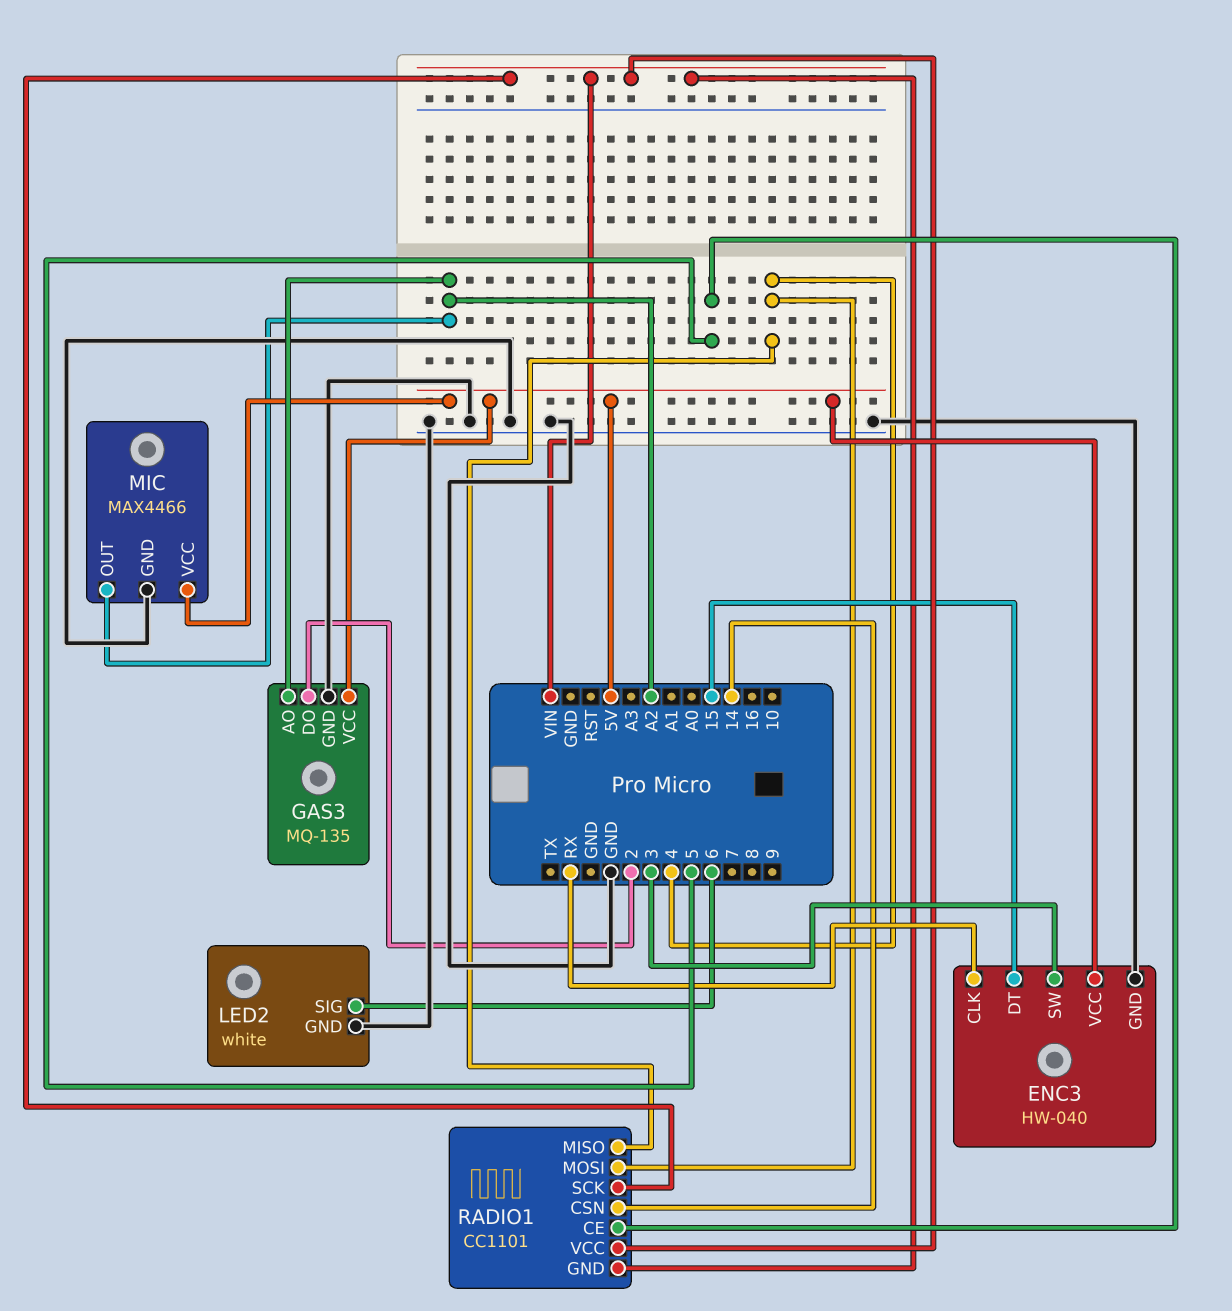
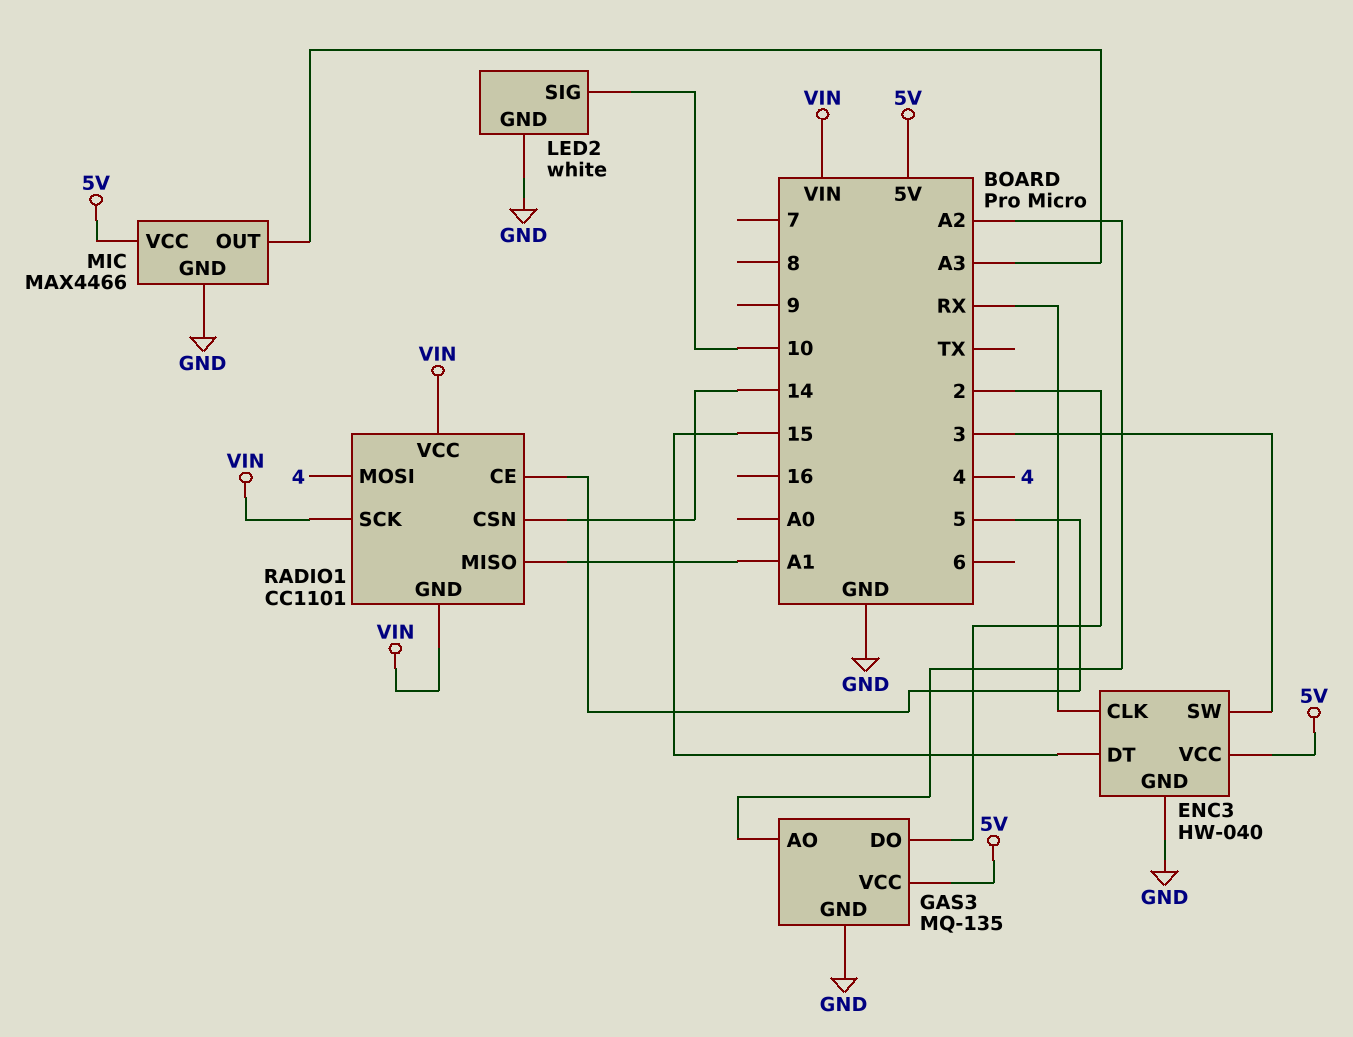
LED2 pin SIG: 6 -> 10
MIC pin OUT: A2 -> A3
RADIO1 pin MISO: 4 -> A1

